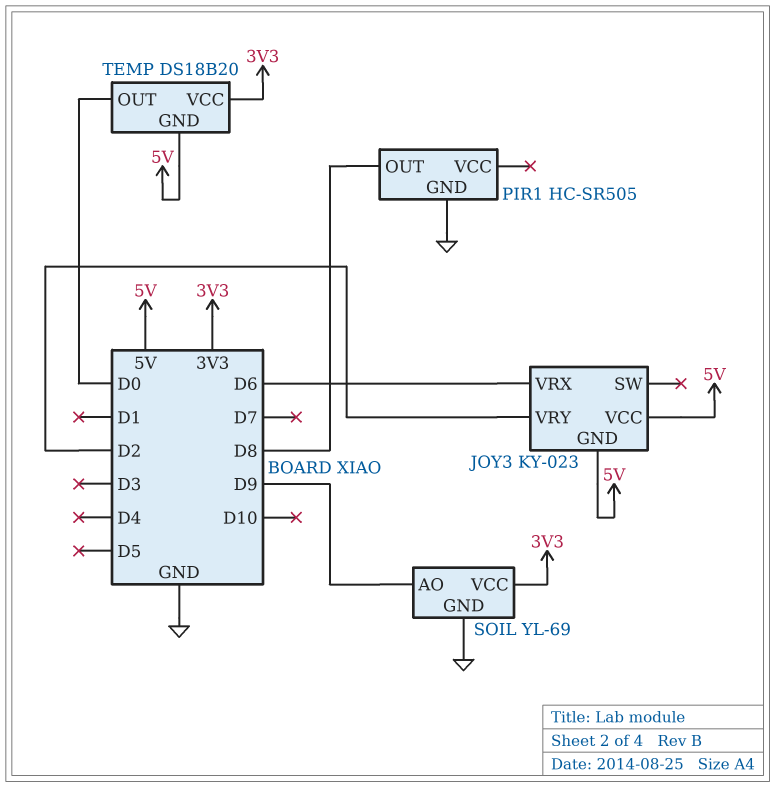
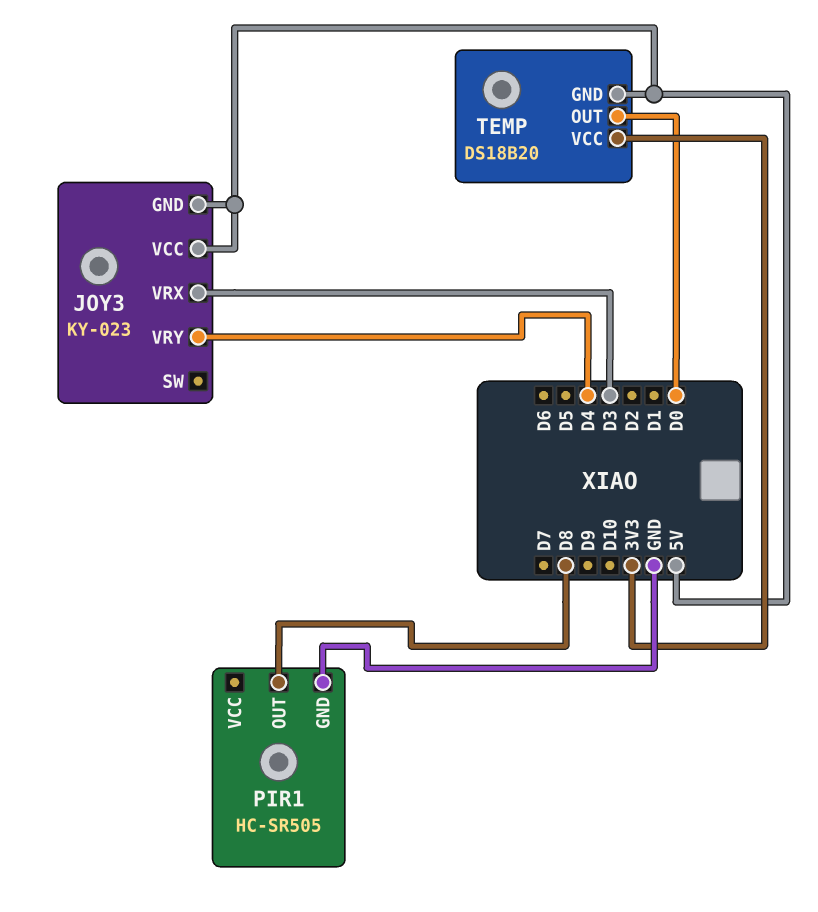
JOY3 pin VRX: D6 -> D3
JOY3 pin VRY: D2 -> D4
SOIL: YL-69 -> none
SOIL pin AO: D9 -> none
SOIL pin GND: GND -> none
SOIL pin VCC: 3V3 -> none

